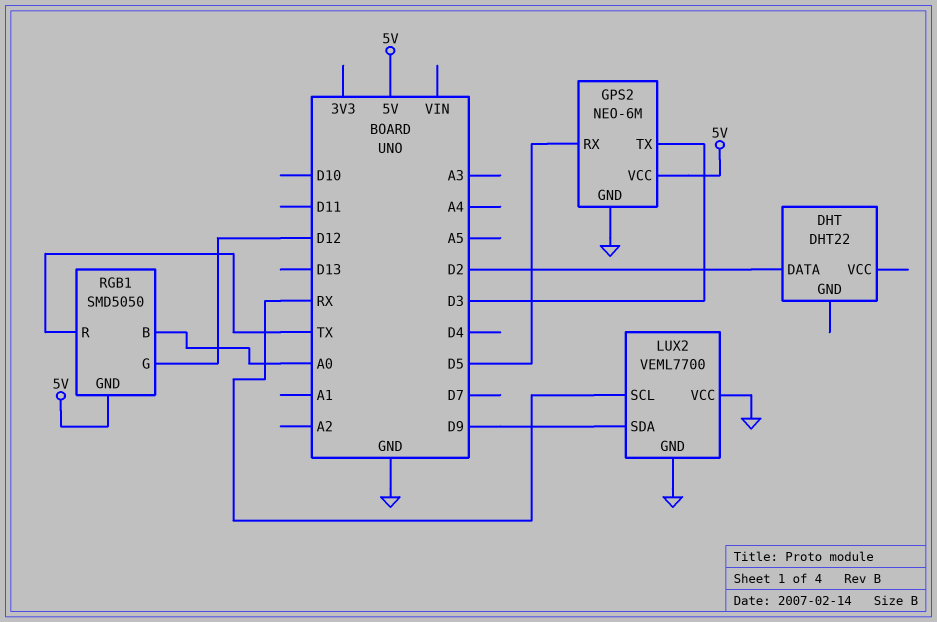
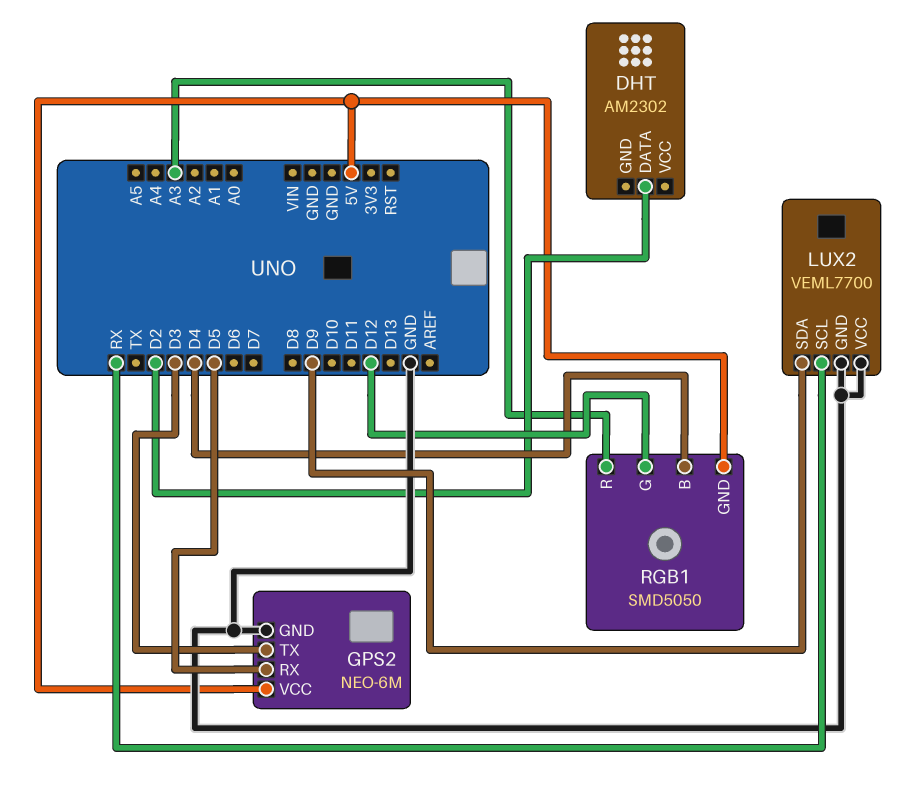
DHT: DHT22 -> AM2302
RGB1 pin B: A0 -> D4
RGB1 pin R: TX -> A3

